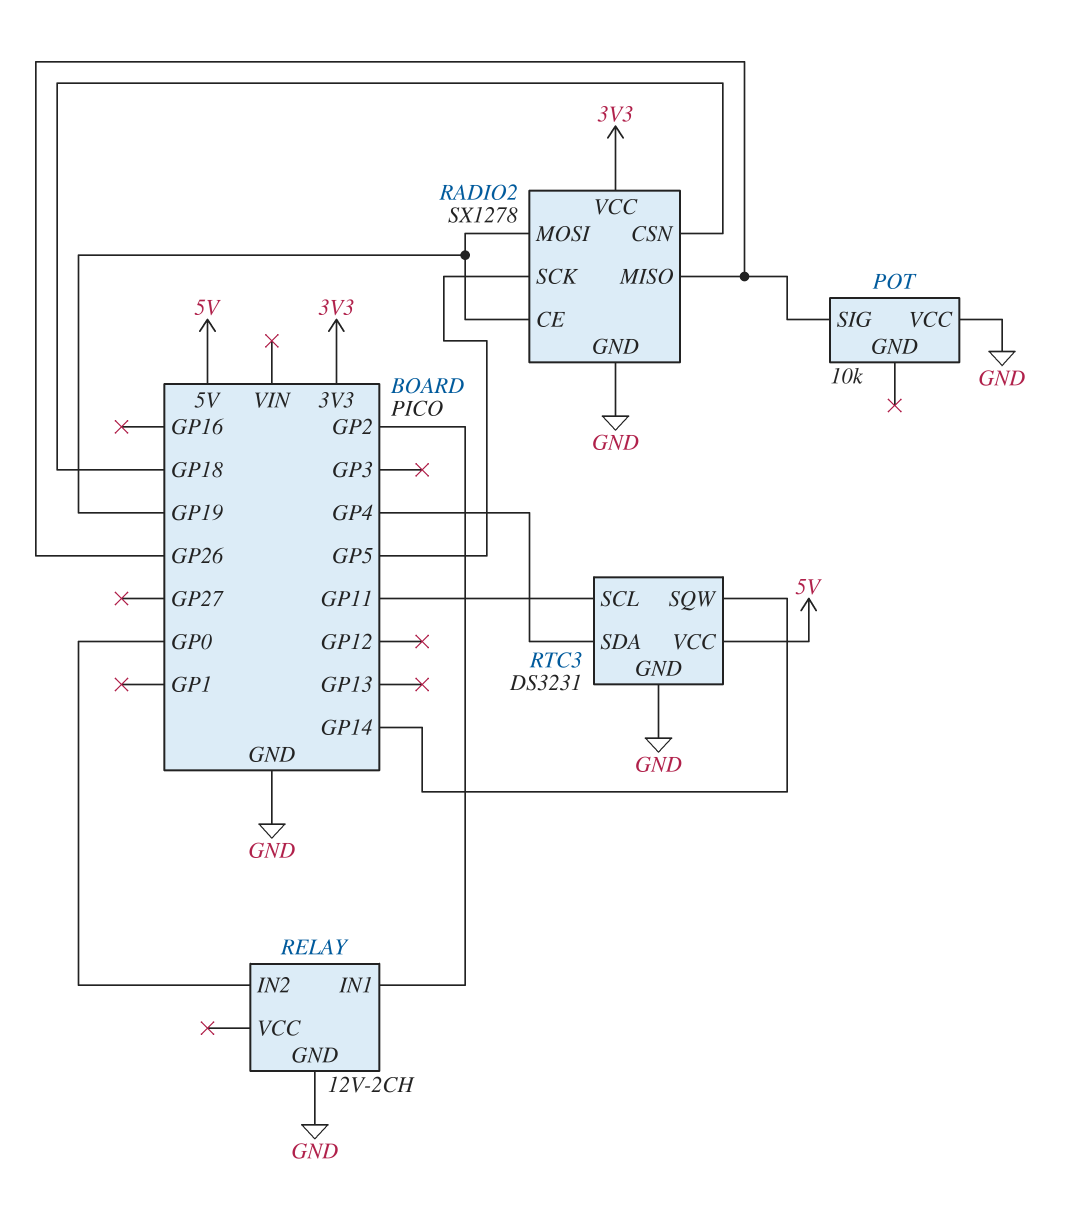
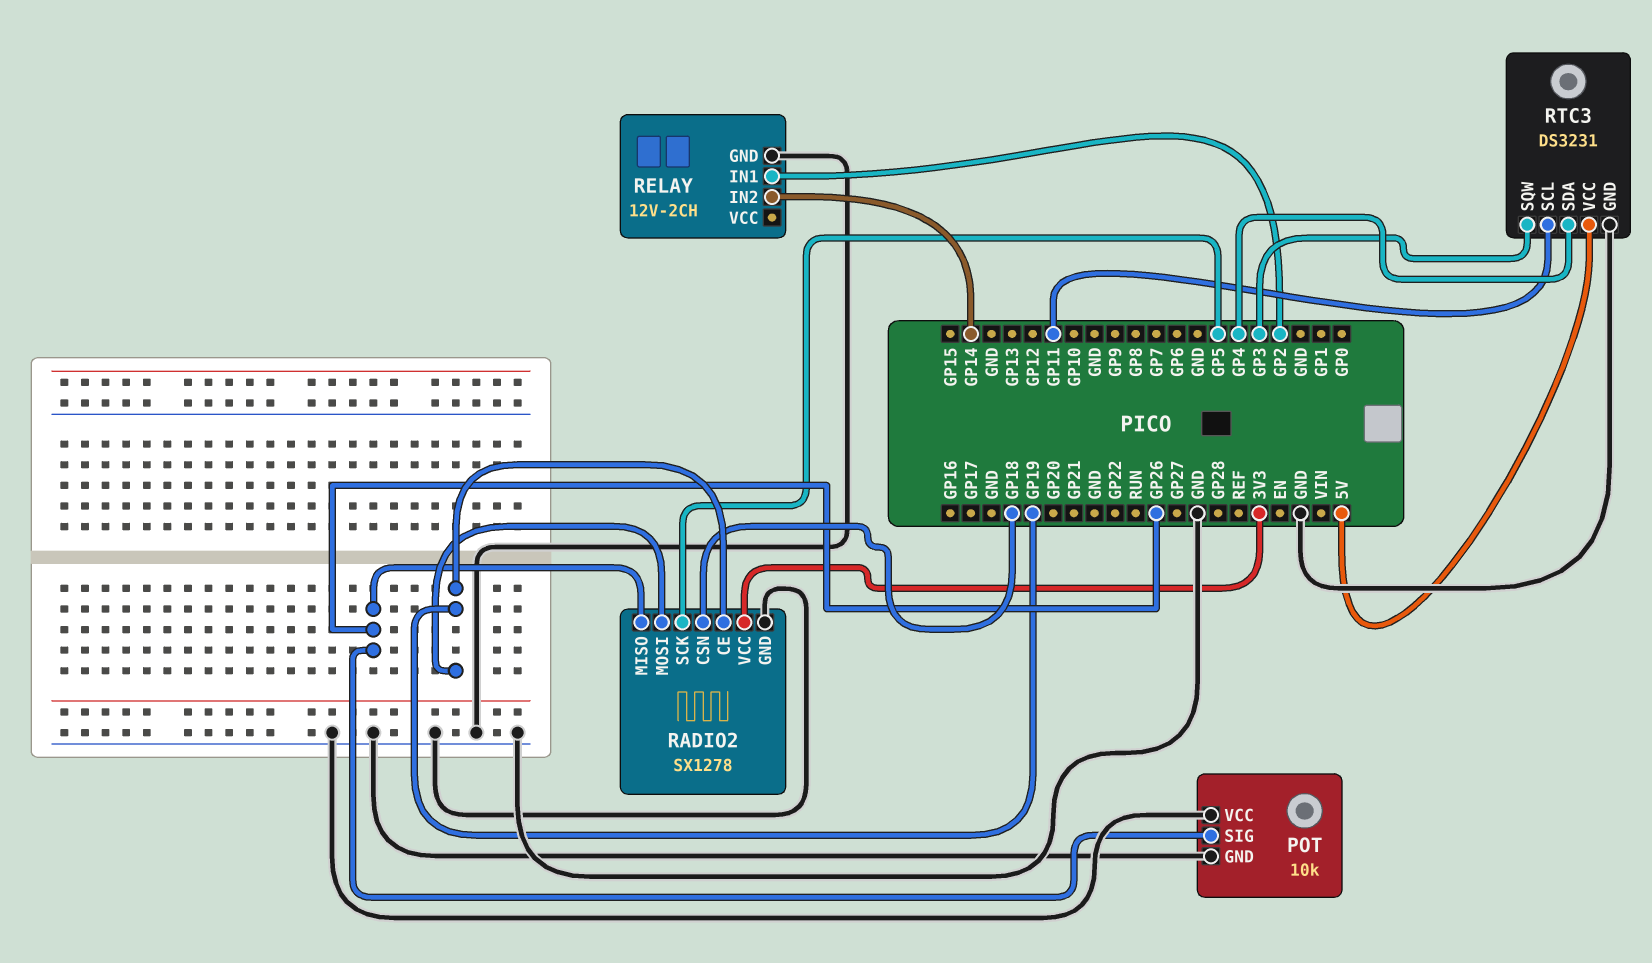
POT pin GND: none -> GND
RELAY pin IN2: GP0 -> GP14
RTC3 pin SQW: GP14 -> GP3

